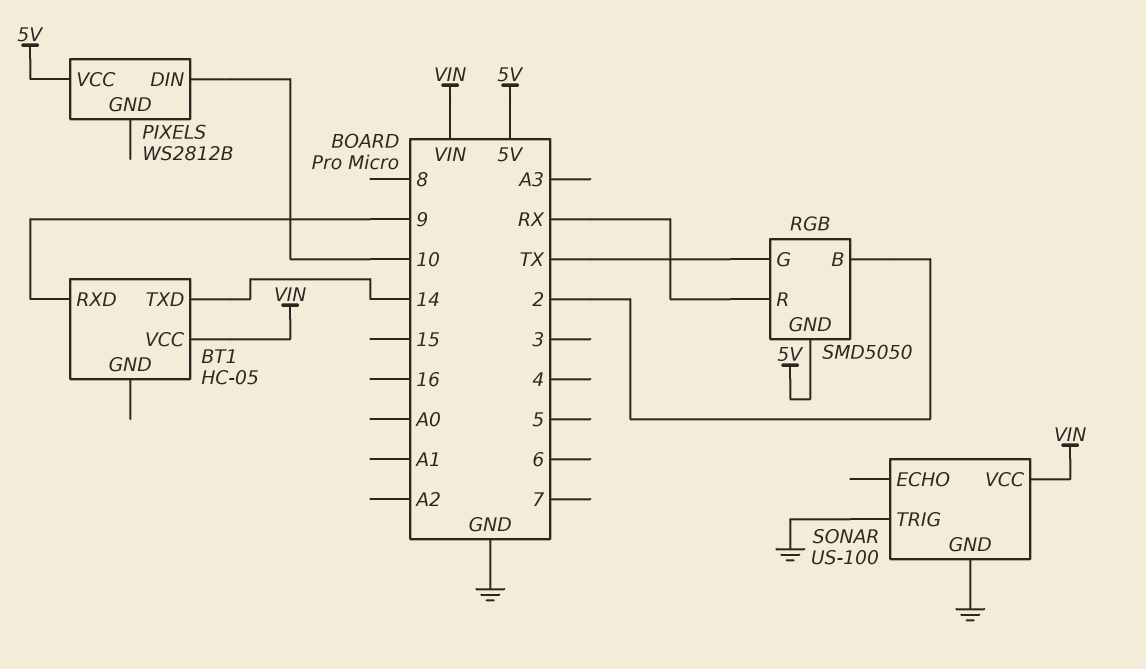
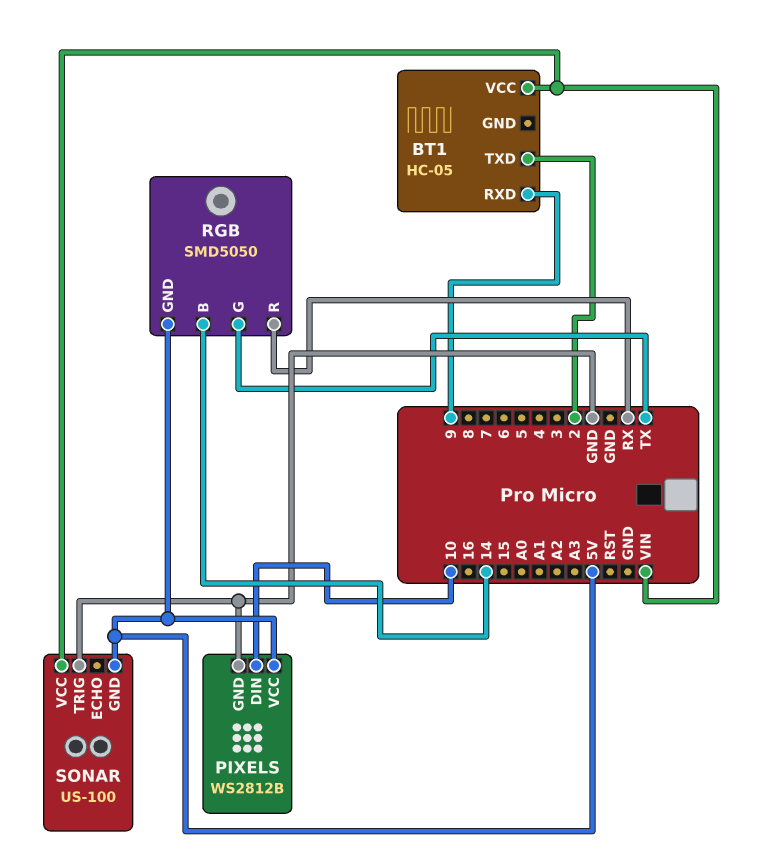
BT1 pin TXD: 14 -> 2
PIXELS pin GND: none -> GND
RGB pin B: 2 -> 14
SONAR pin GND: GND -> 5V

